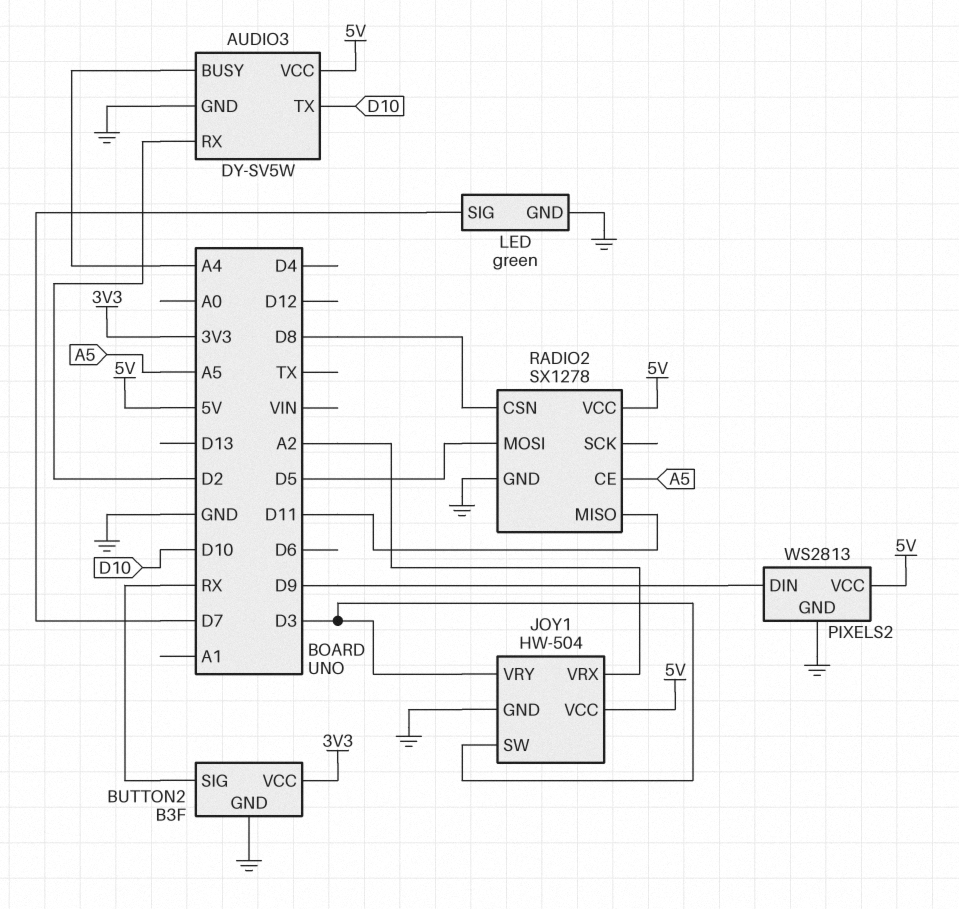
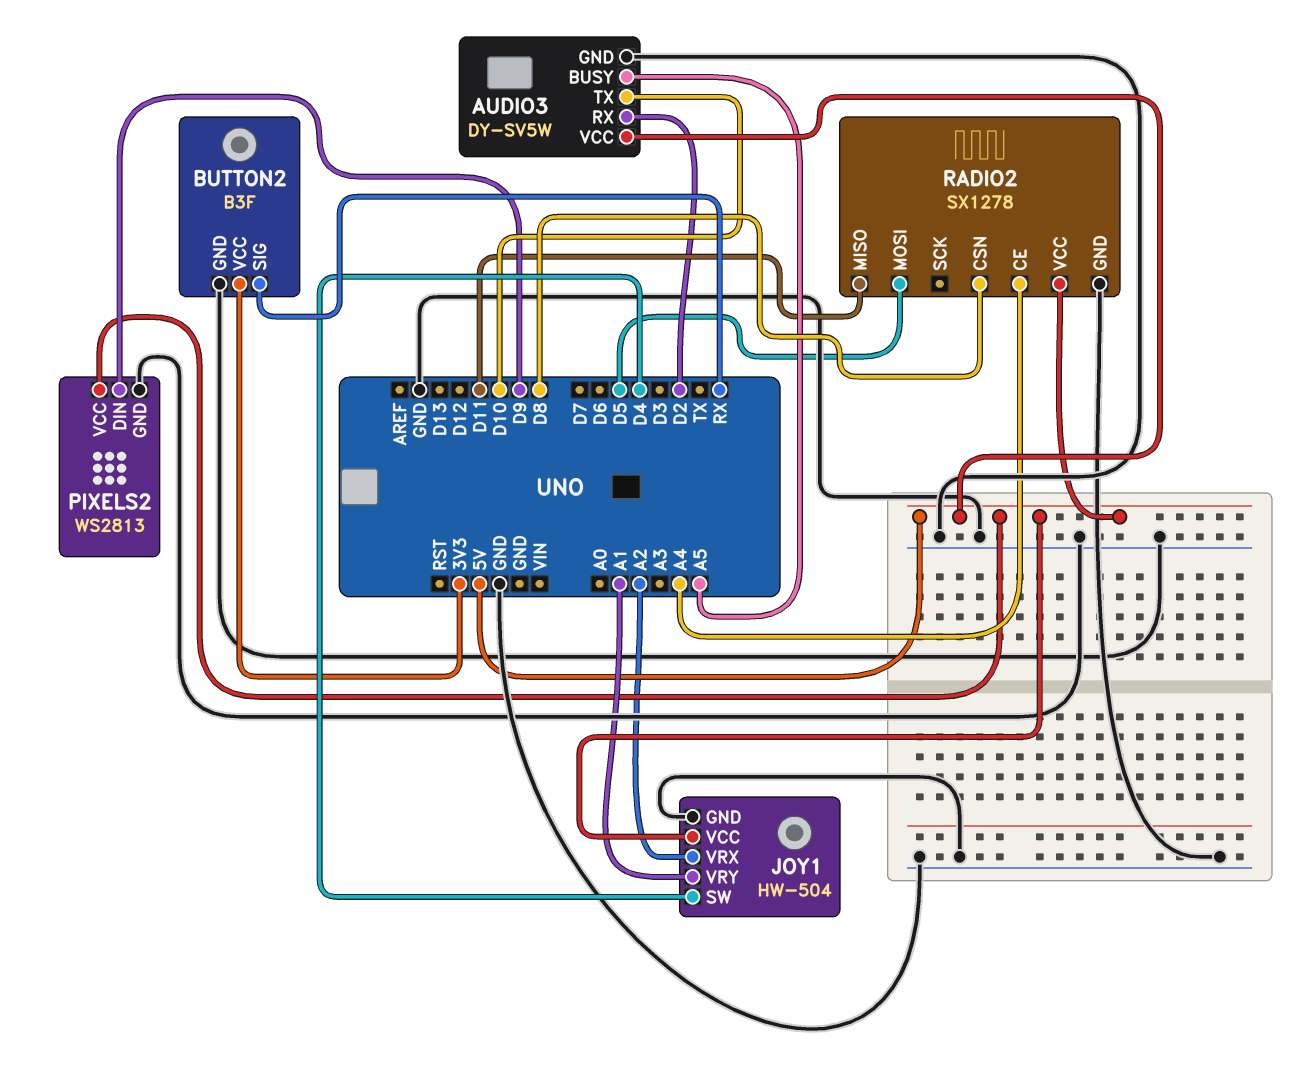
AUDIO3 pin BUSY: A4 -> A5
JOY1 pin SW: D3 -> D4
JOY1 pin VRY: D3 -> A1
LED: green -> none
LED pin GND: GND -> none
LED pin SIG: D7 -> none
RADIO2 pin CE: A5 -> A4

